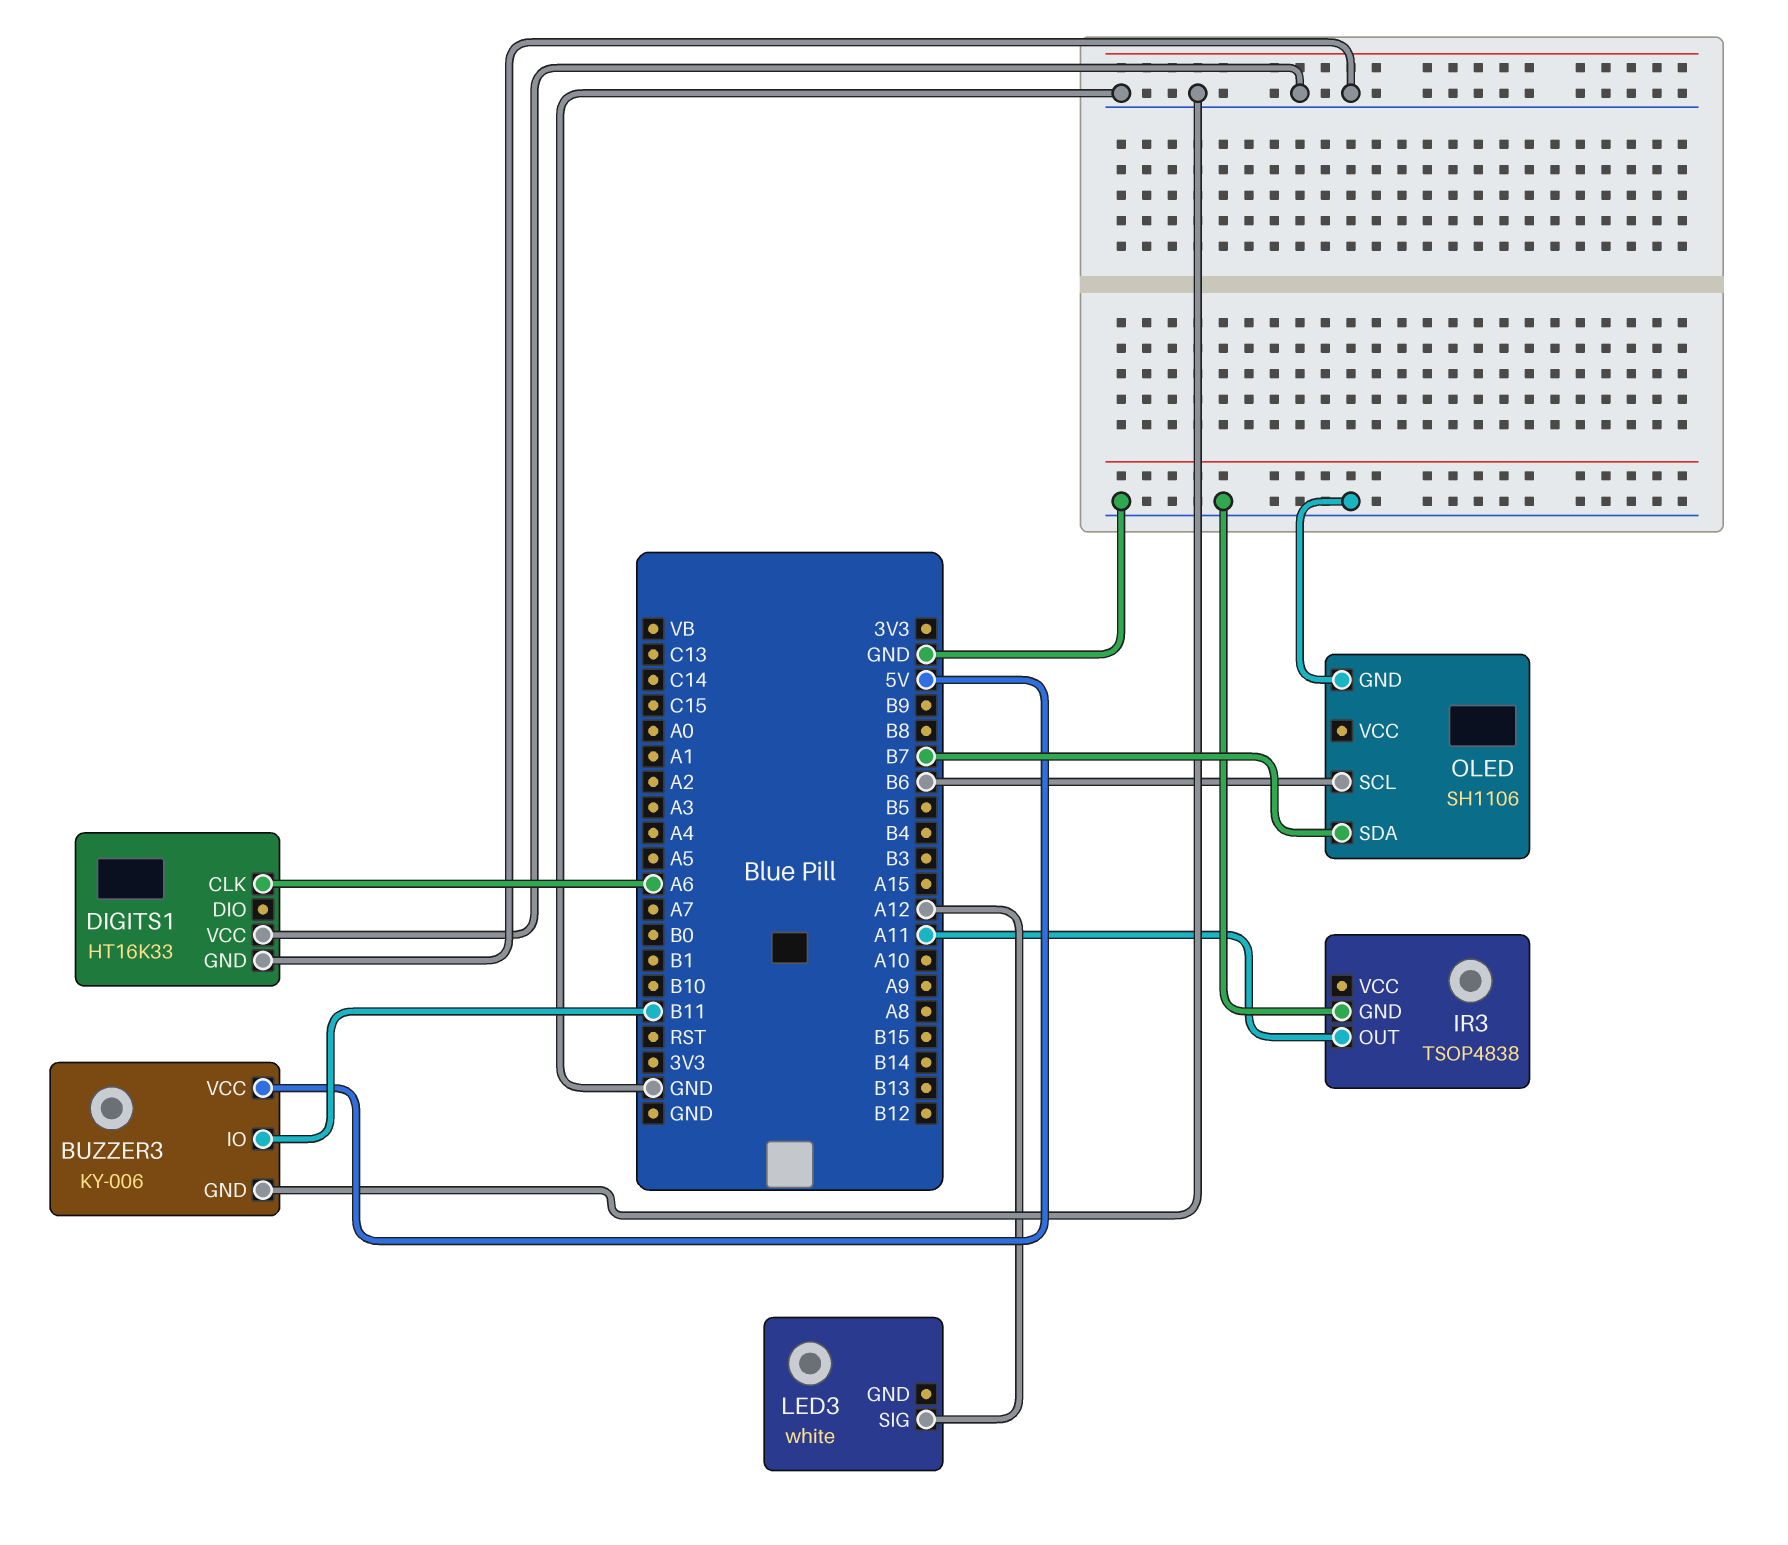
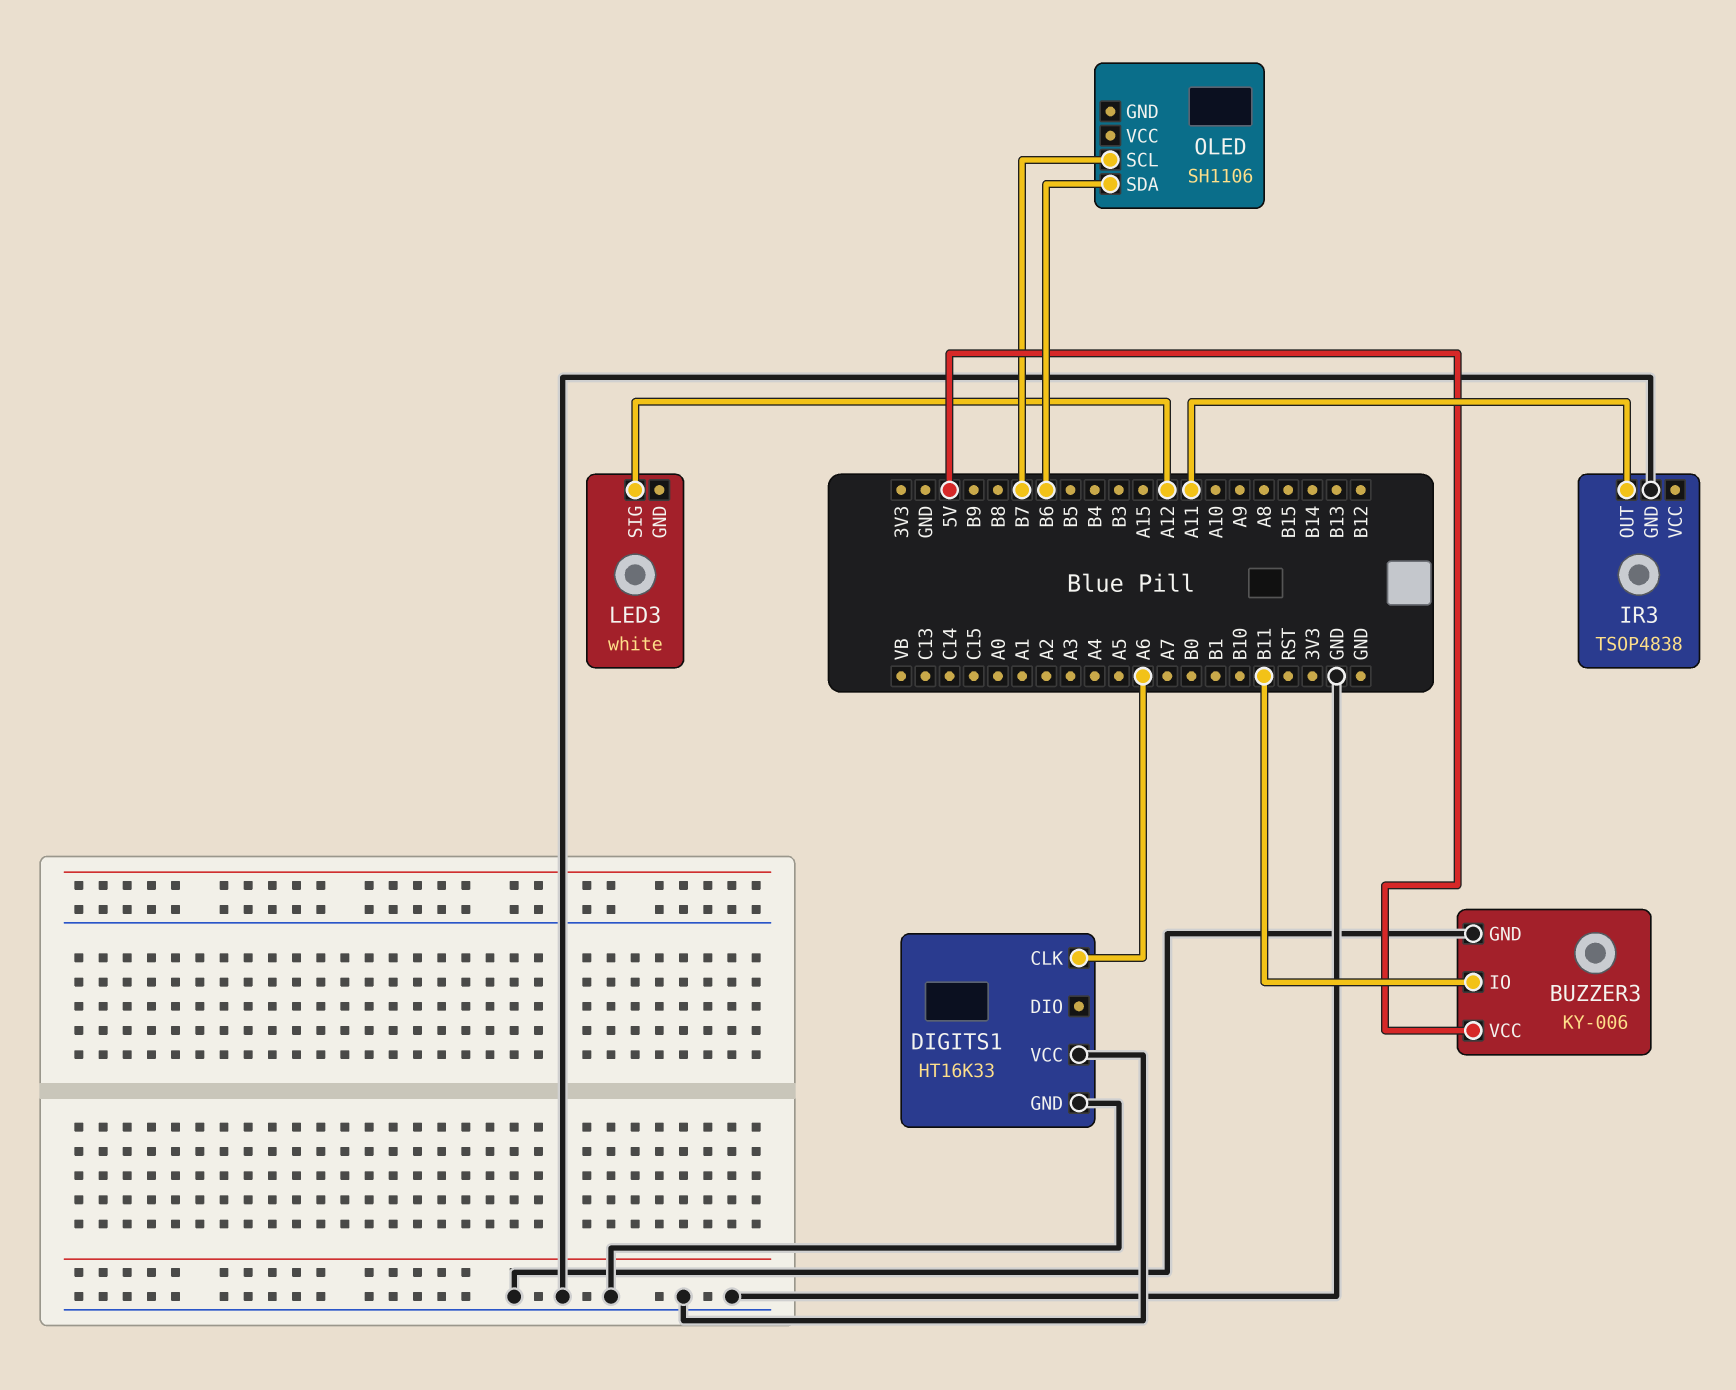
OLED pin GND: GND -> none
OLED pin SCL: B6 -> B7
OLED pin SDA: B7 -> B6

